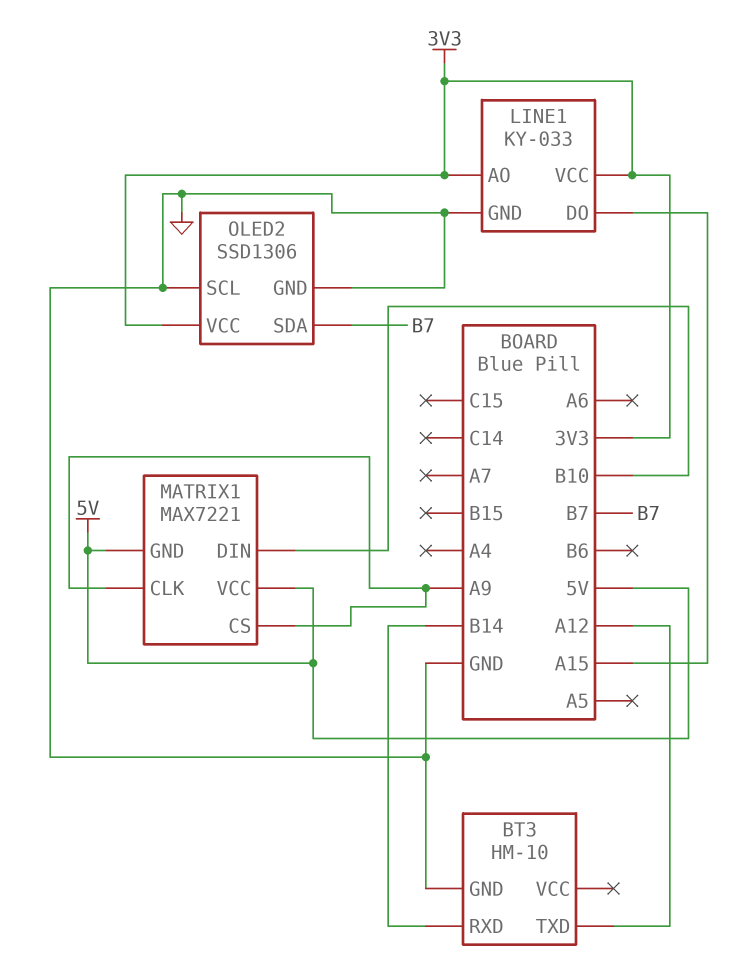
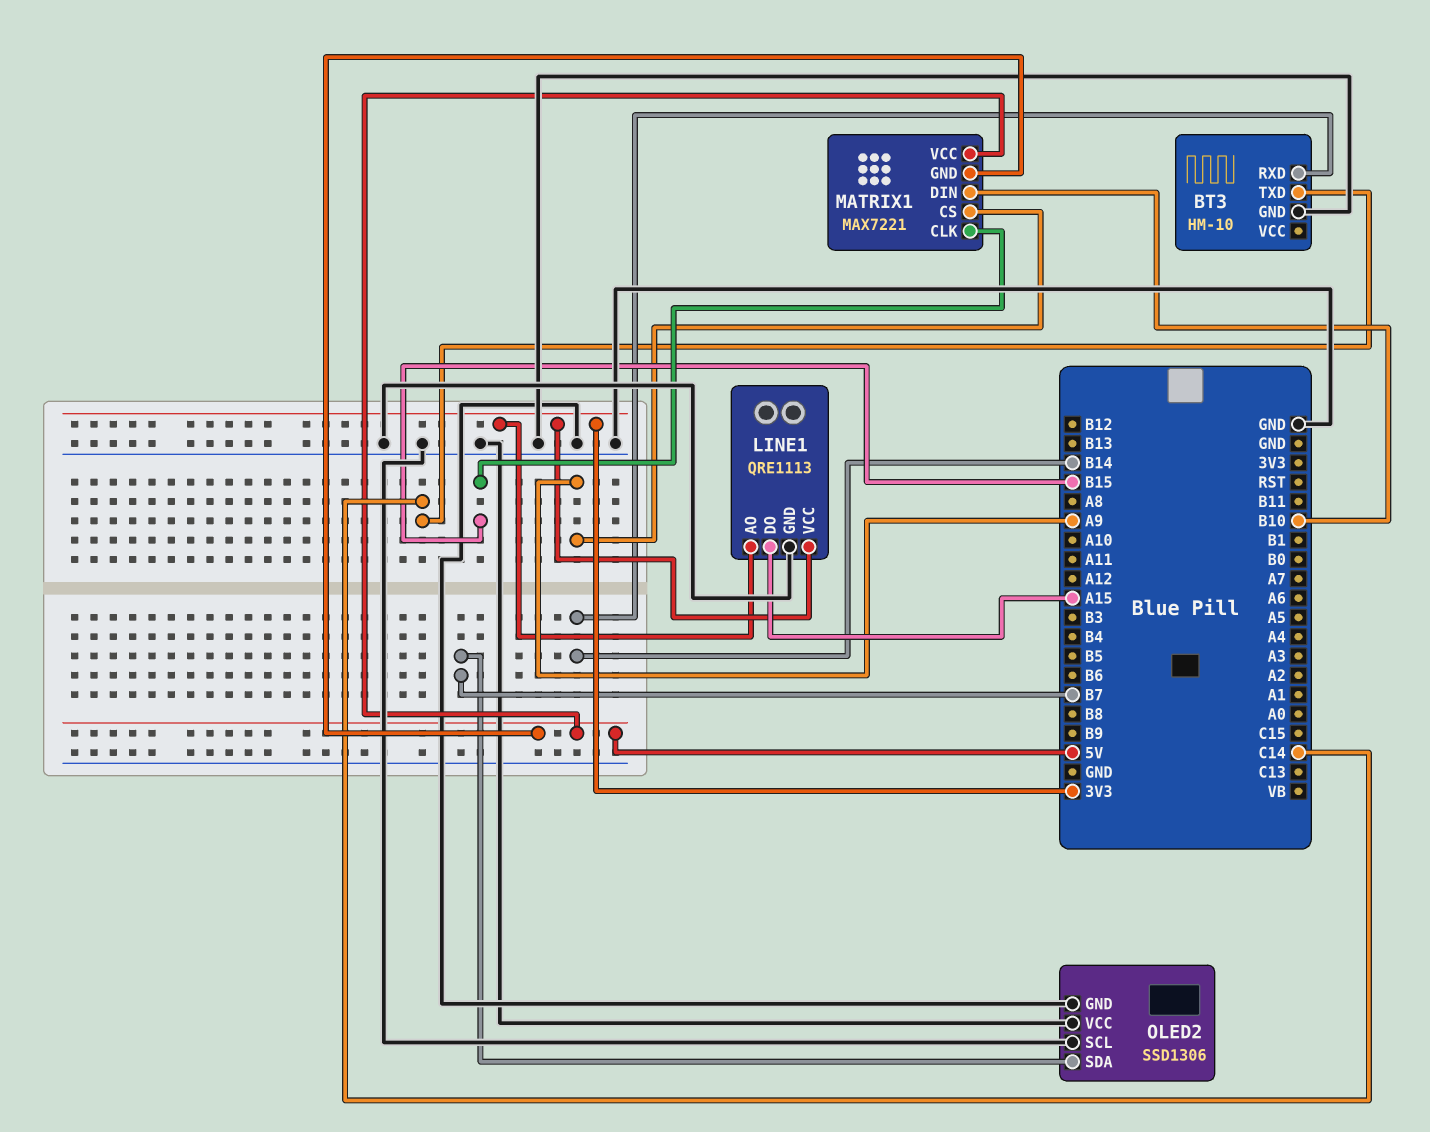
BT3 pin TXD: A12 -> C14
LINE1: KY-033 -> QRE1113
MATRIX1 pin CLK: A9 -> B15
OLED2 pin VCC: 3V3 -> GND

